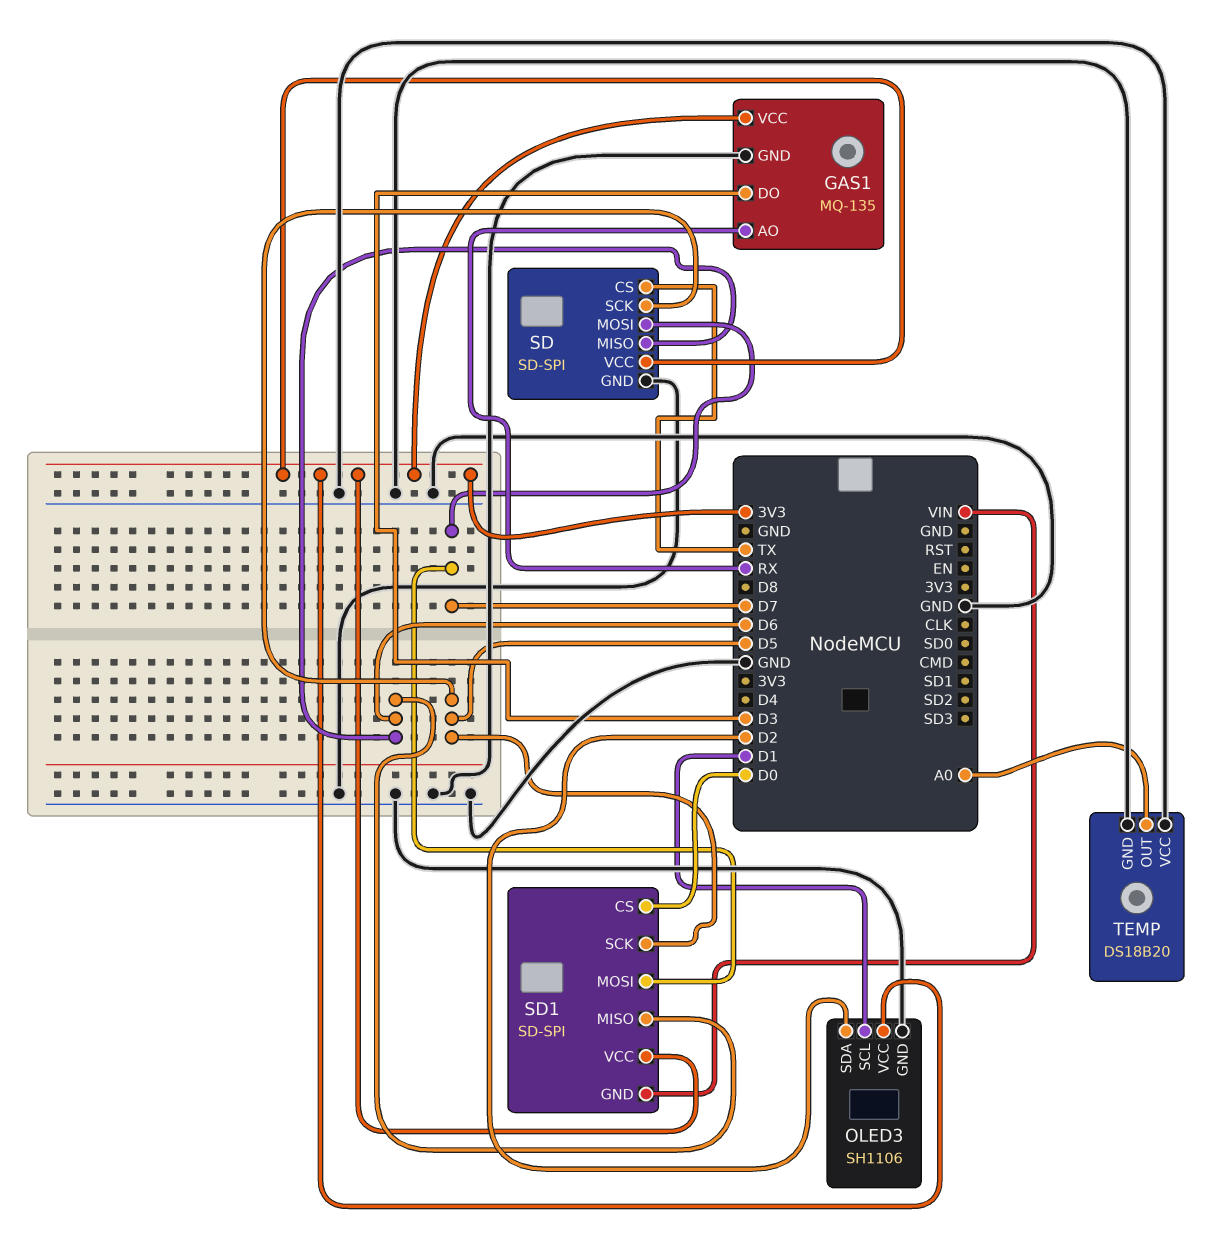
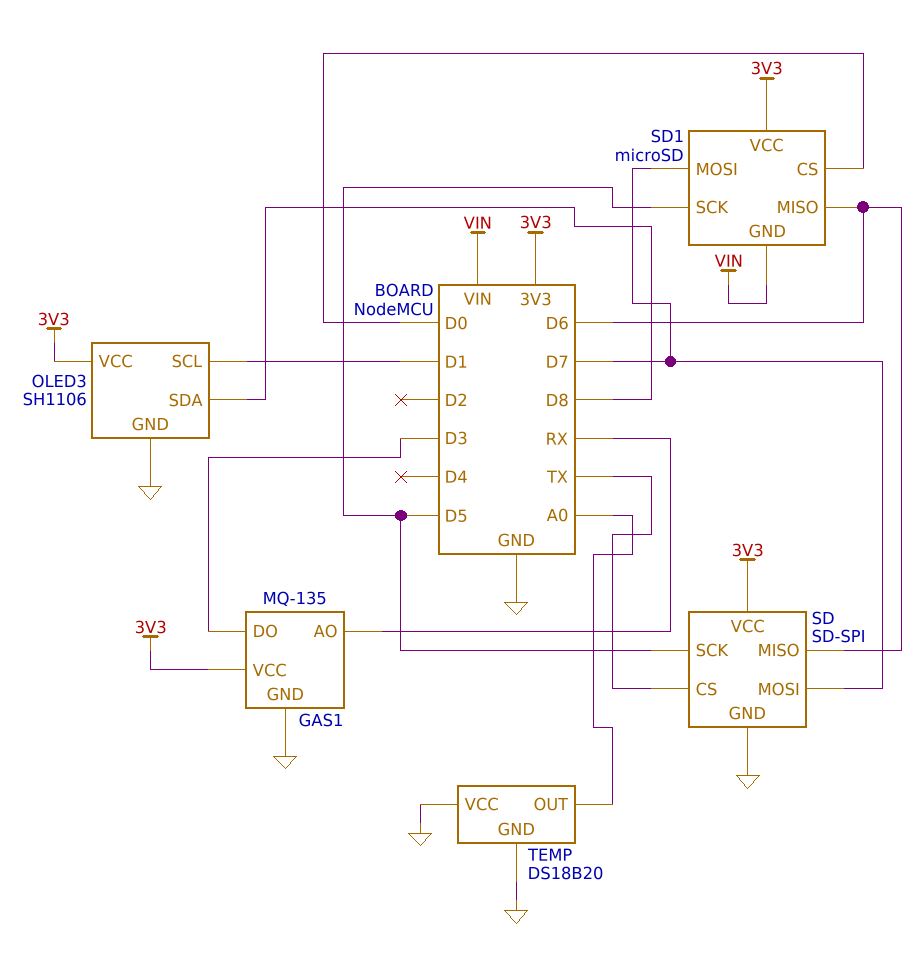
OLED3 pin SDA: D2 -> D8
SD1: SD-SPI -> microSD

